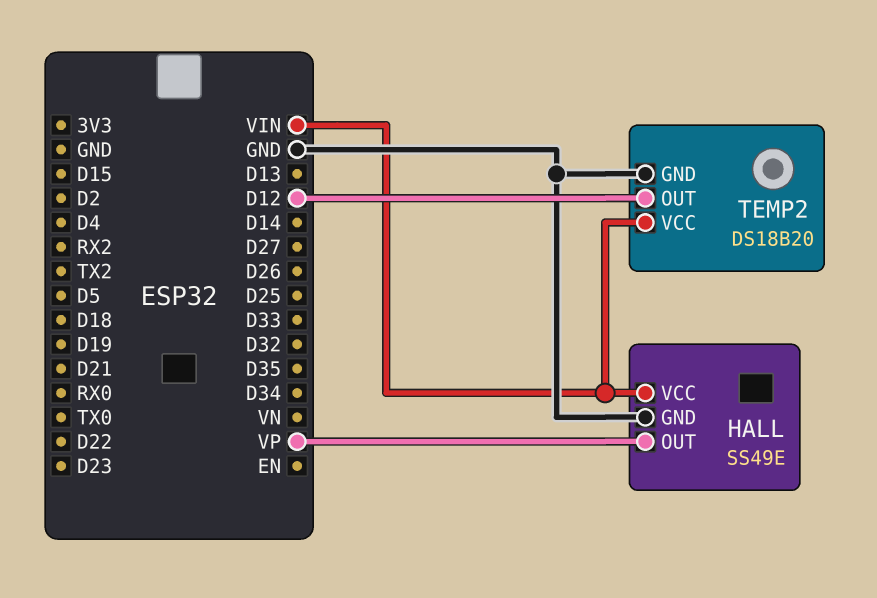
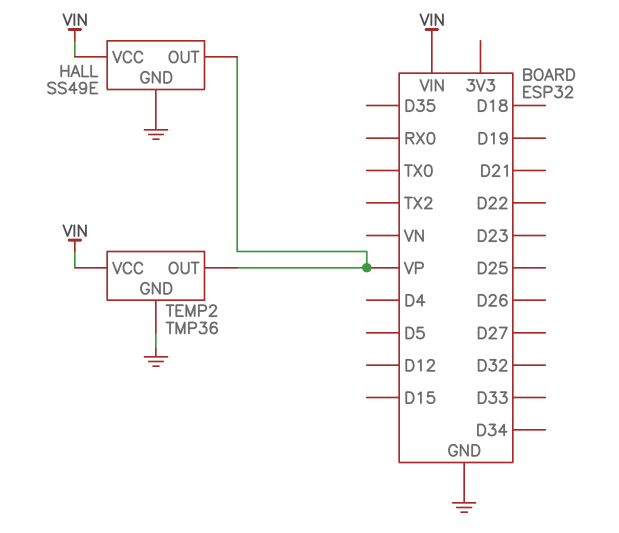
TEMP2: DS18B20 -> TMP36
TEMP2 pin OUT: D12 -> VP

